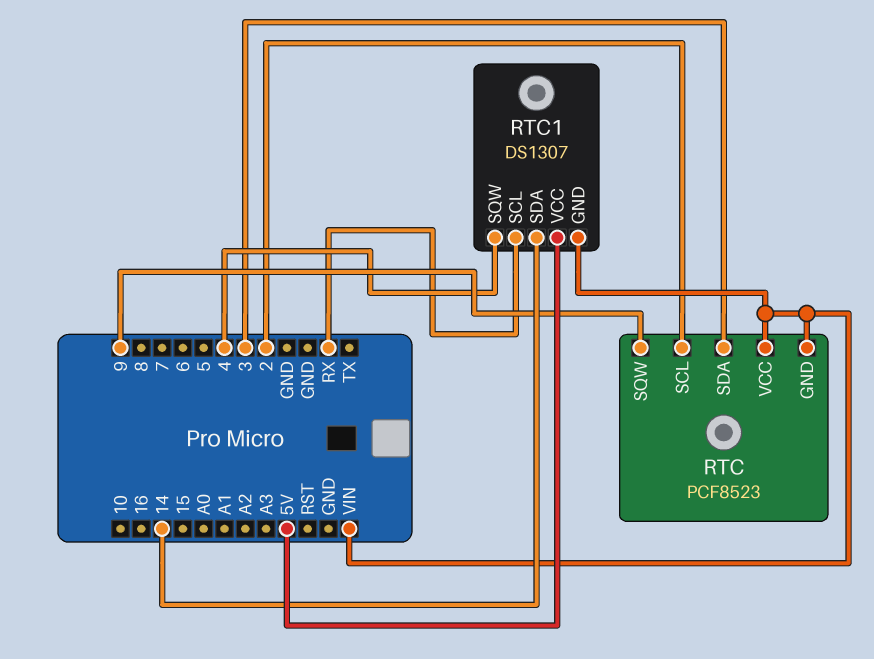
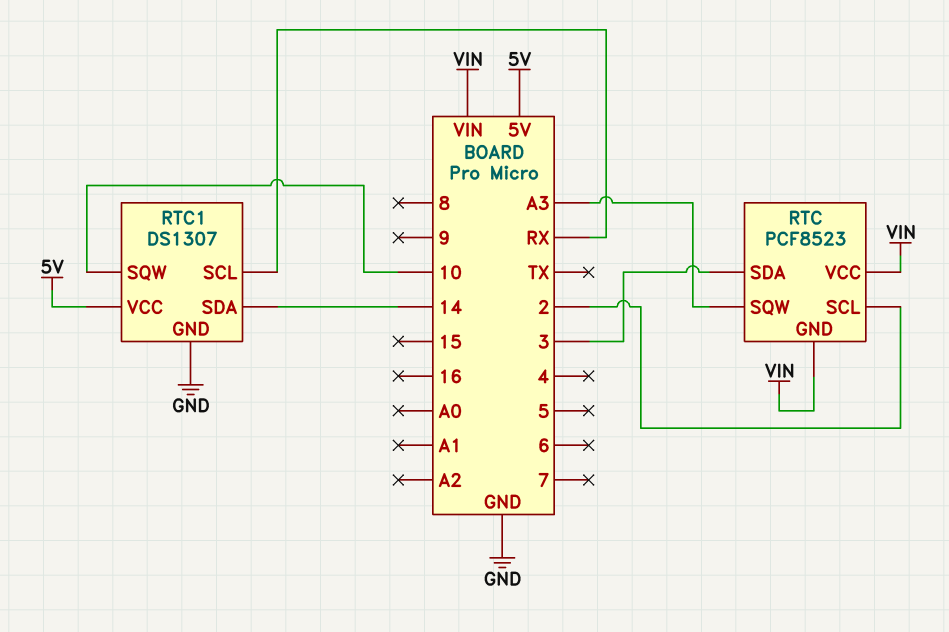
RTC pin SQW: 9 -> A3
RTC1 pin GND: VIN -> GND
RTC1 pin SQW: 4 -> 10

